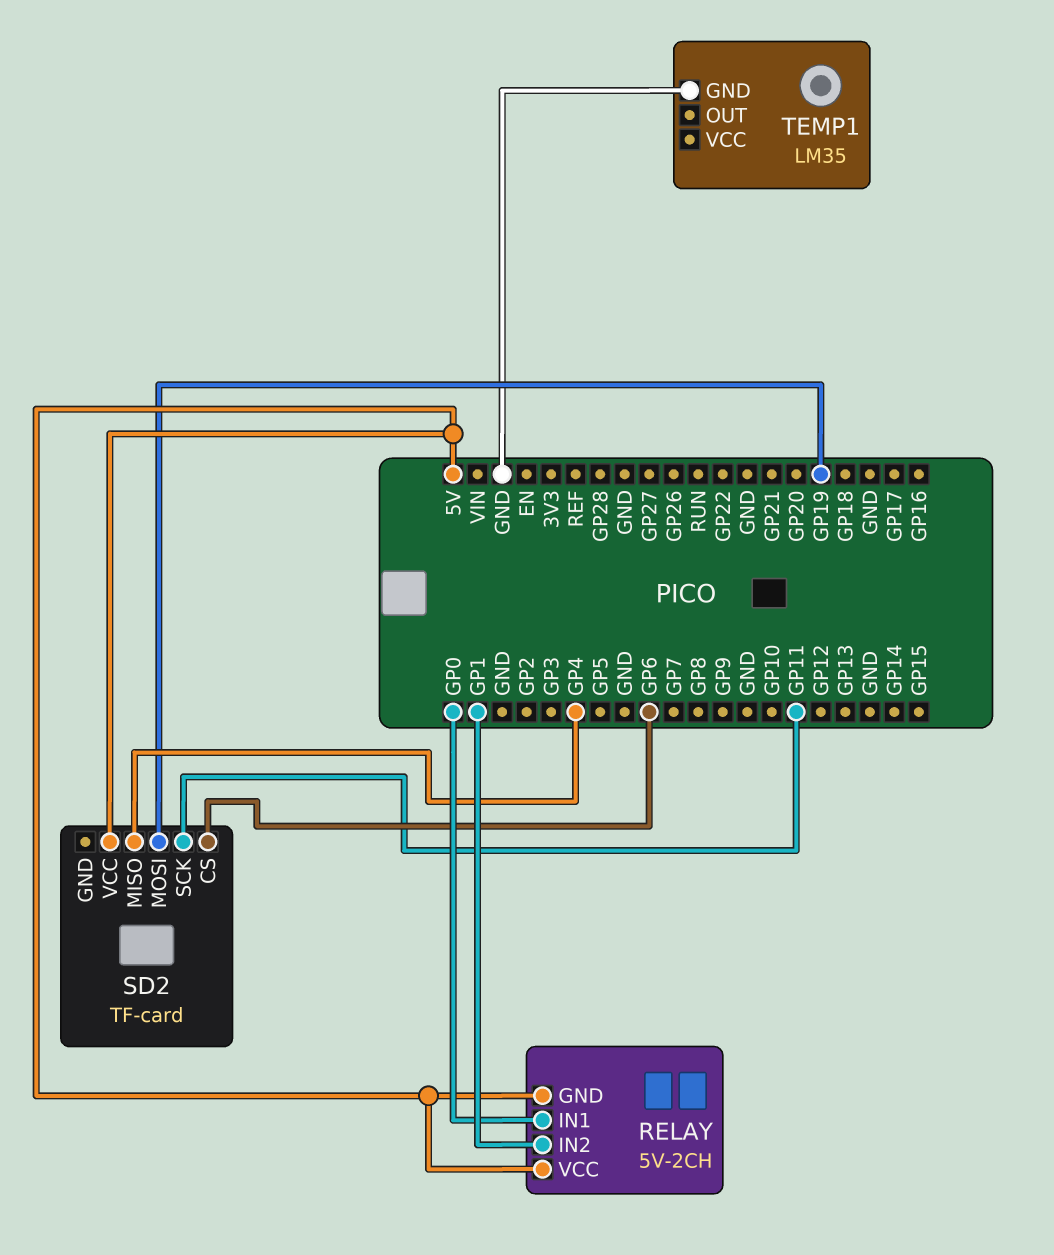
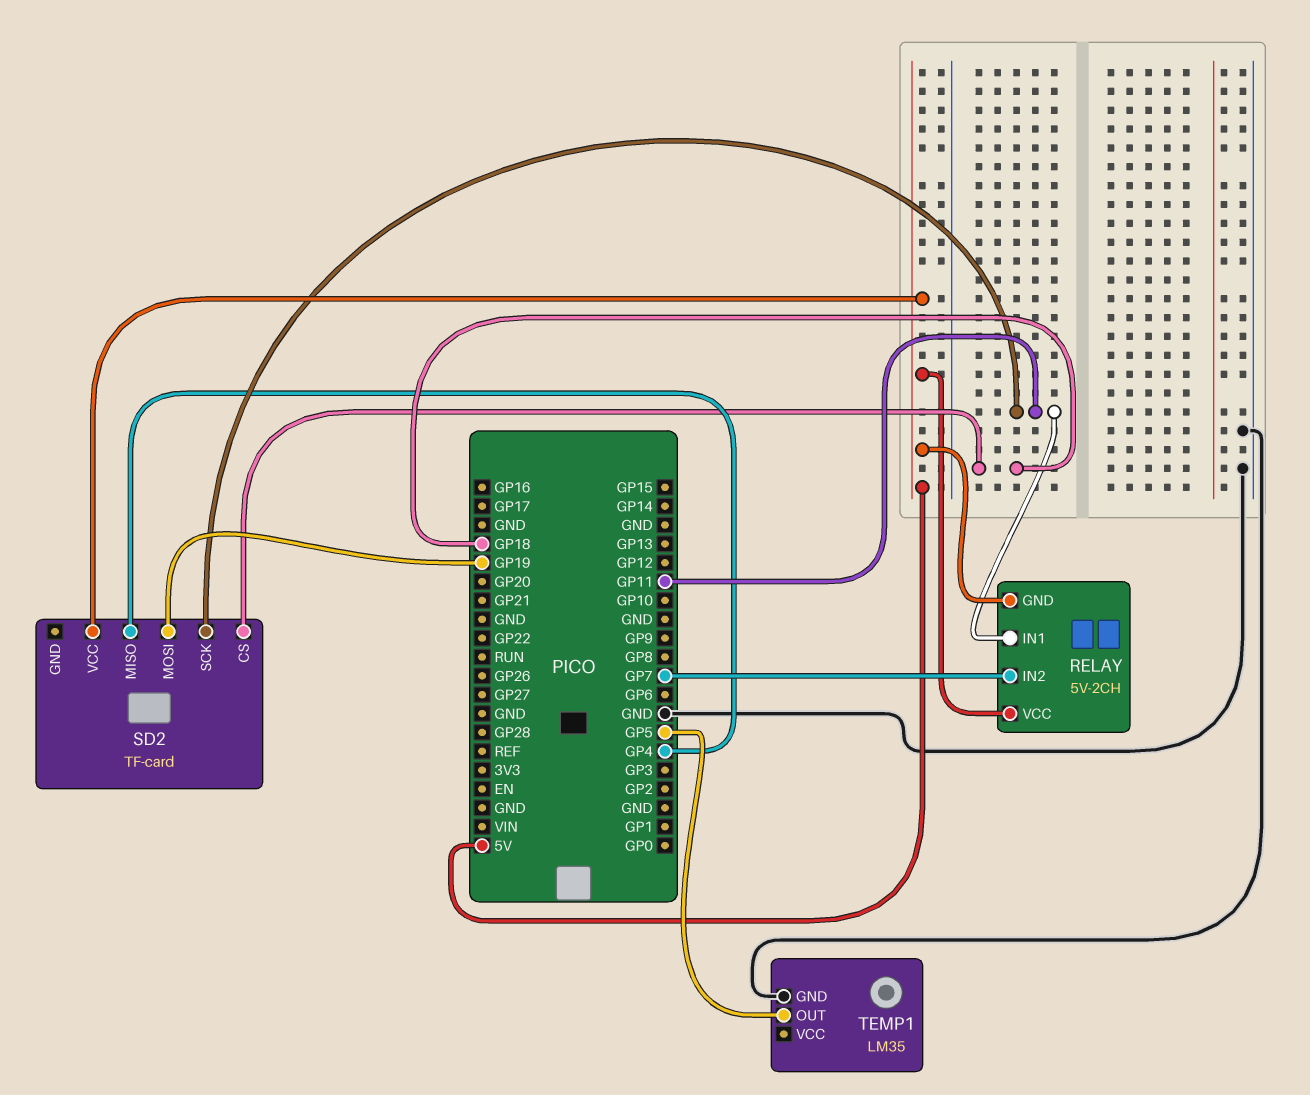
RELAY pin IN1: GP0 -> GP11
RELAY pin IN2: GP1 -> GP7
SD2 pin CS: GP6 -> GP18
TEMP1 pin OUT: none -> GP5

